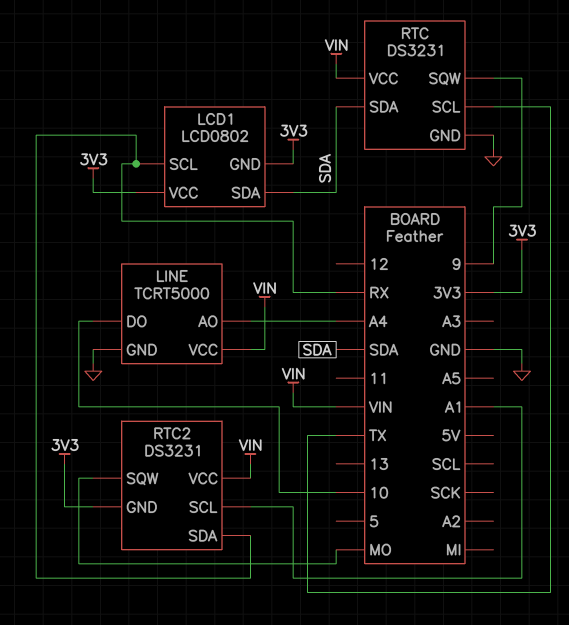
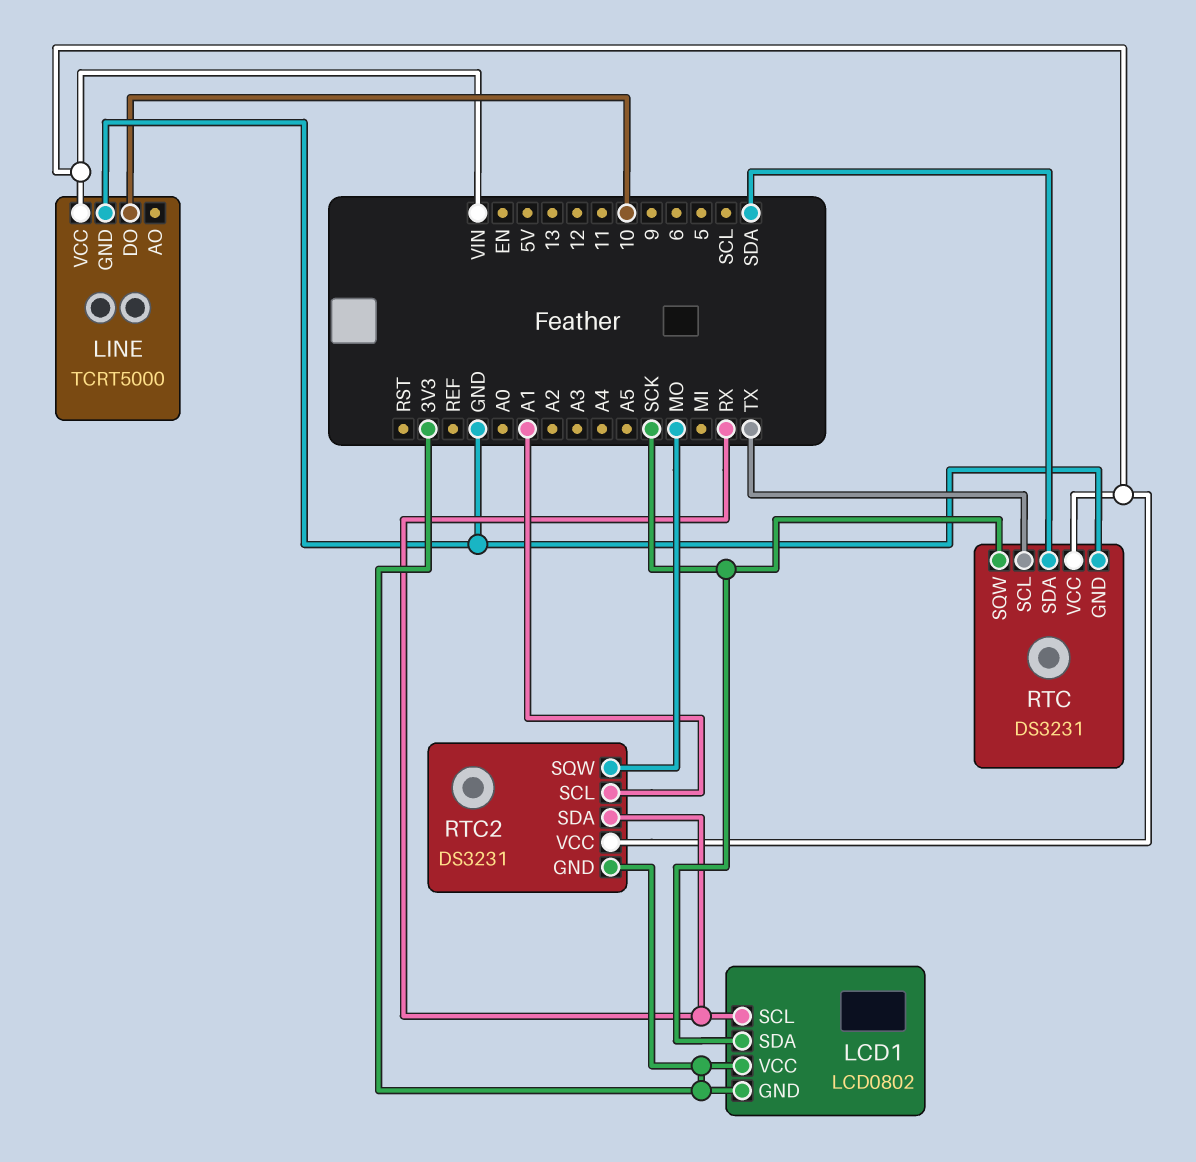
LCD1 pin SDA: SDA -> SCK
LINE pin AO: A4 -> none
RTC pin SQW: 9 -> SCK

